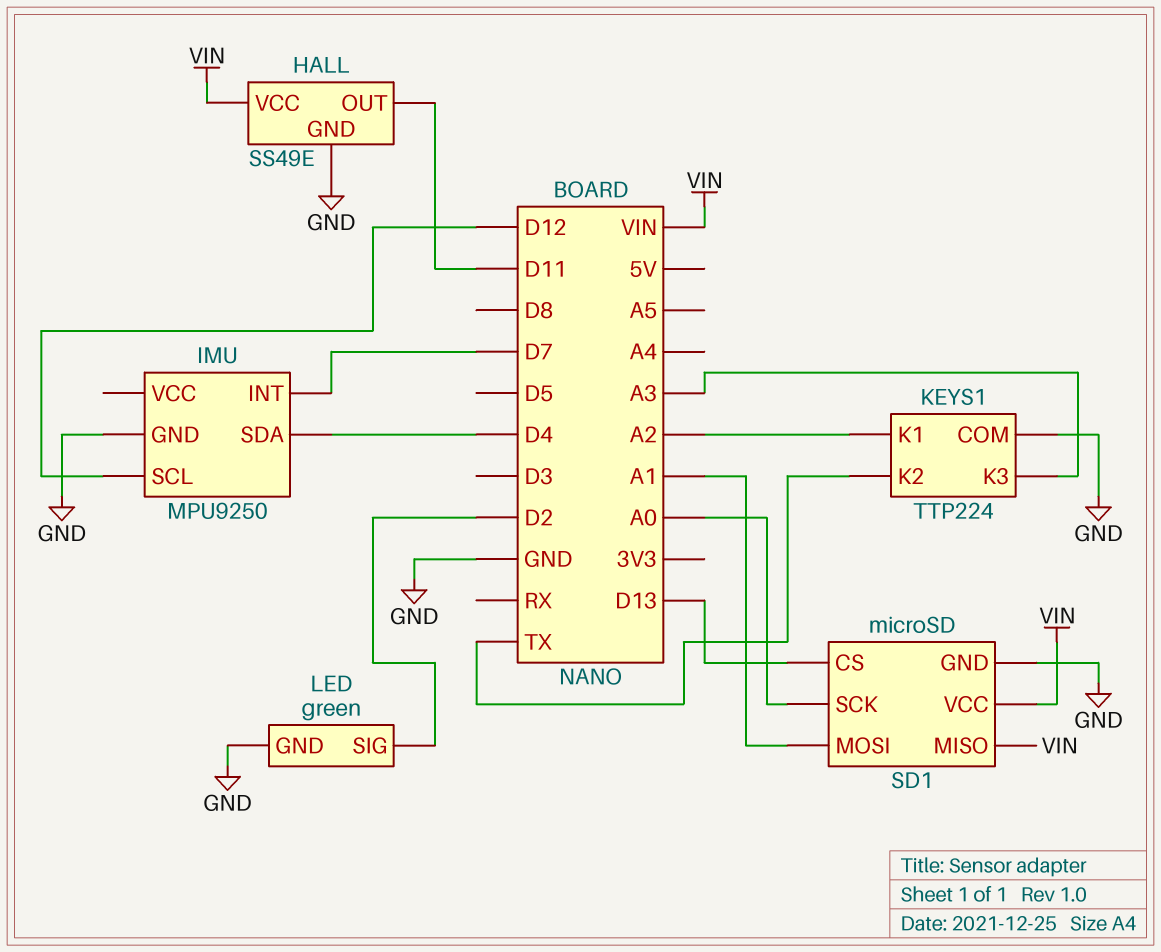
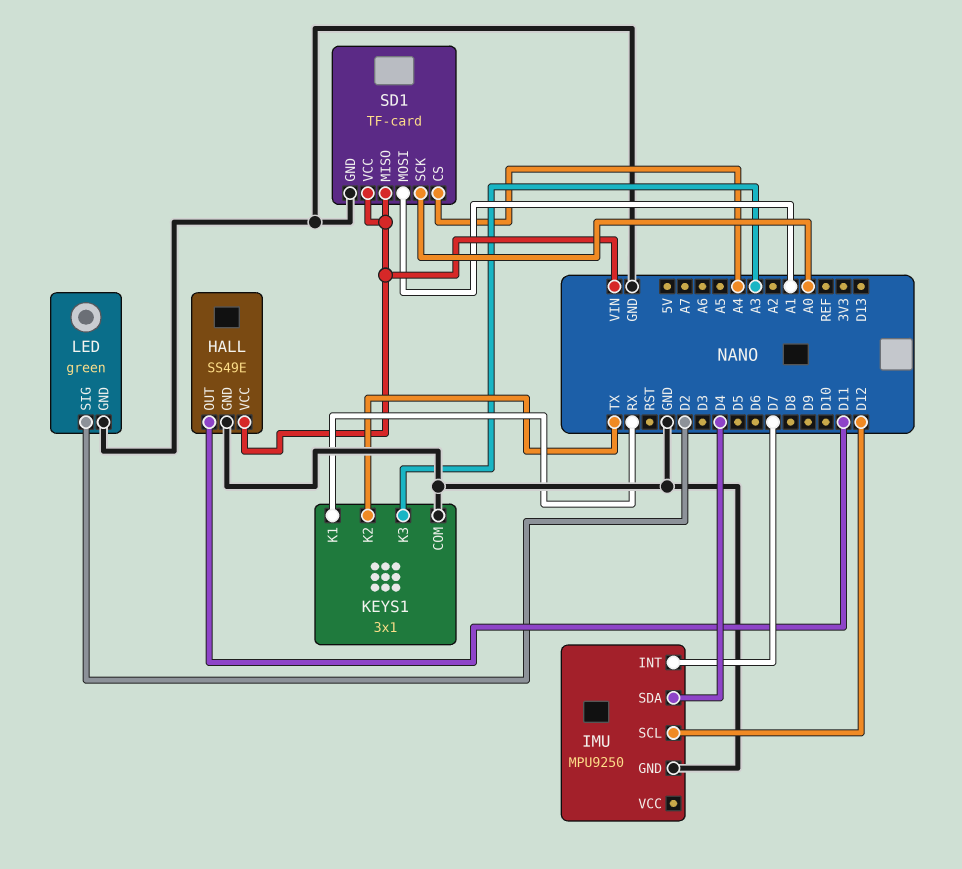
KEYS1: TTP224 -> 3x1
KEYS1 pin K1: A2 -> RX
SD1: microSD -> TF-card
SD1 pin CS: D13 -> A4

